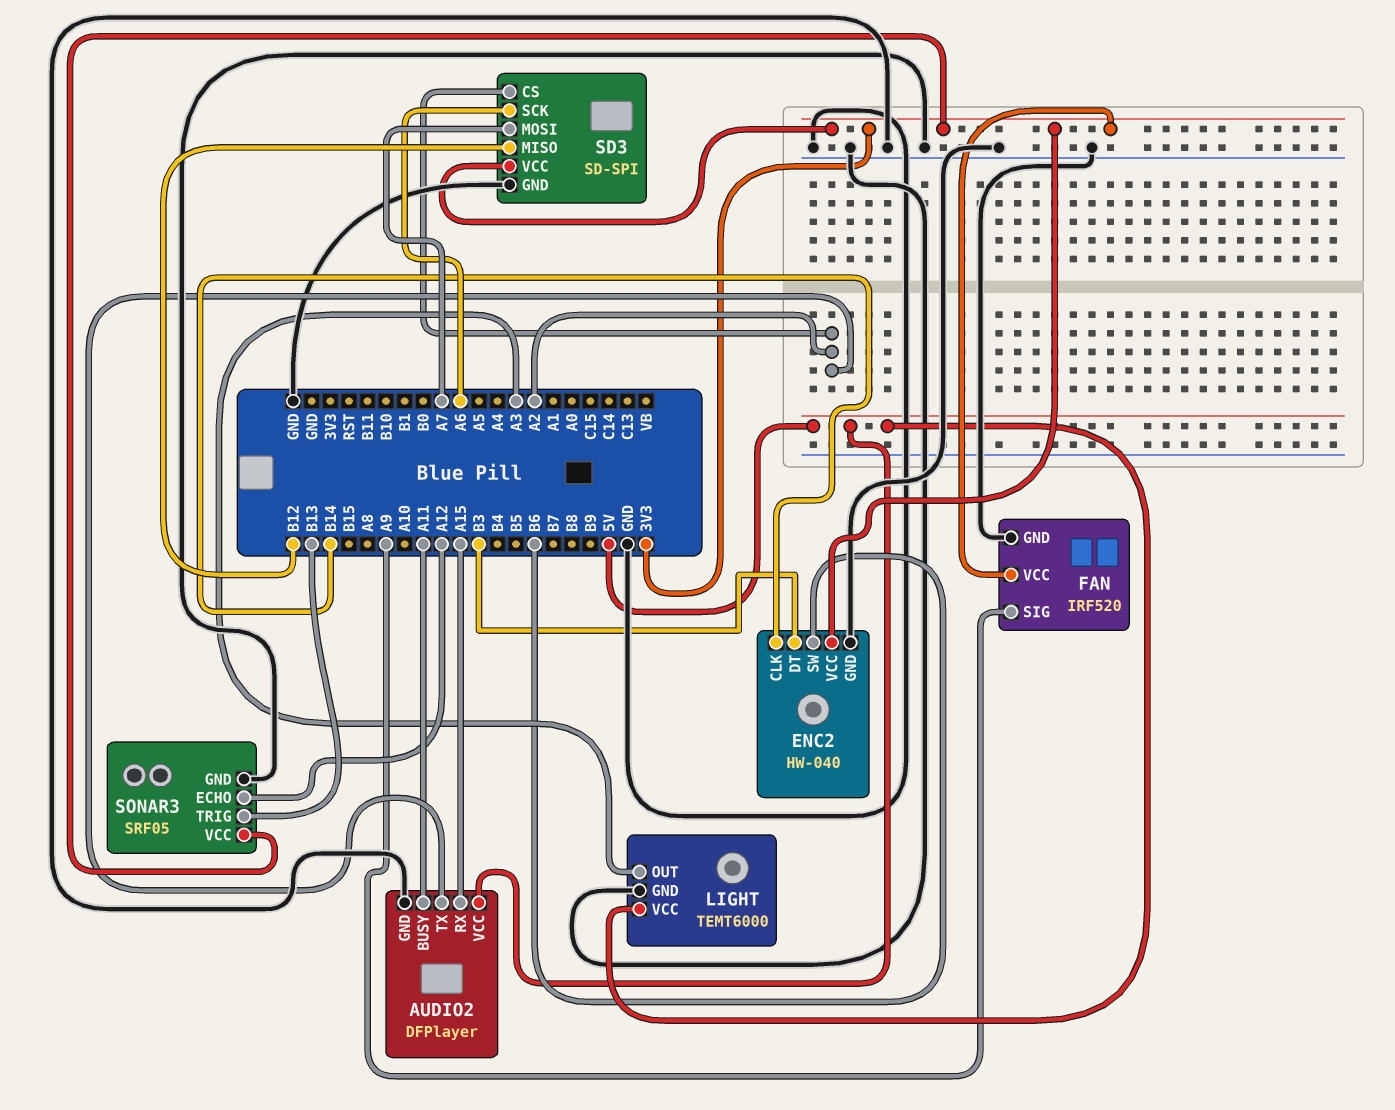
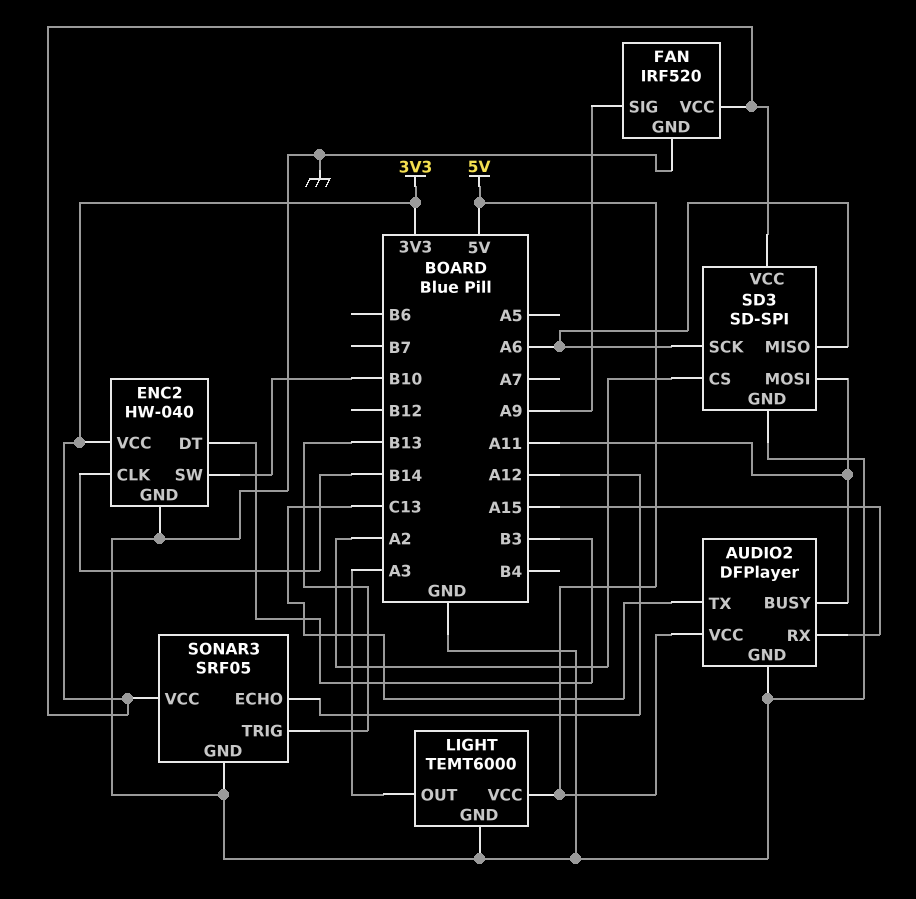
AUDIO2 pin TX: A2 -> C13
ENC2 pin SW: B6 -> B10
SD3 pin MISO: B12 -> A6
SD3 pin MOSI: A7 -> A11

